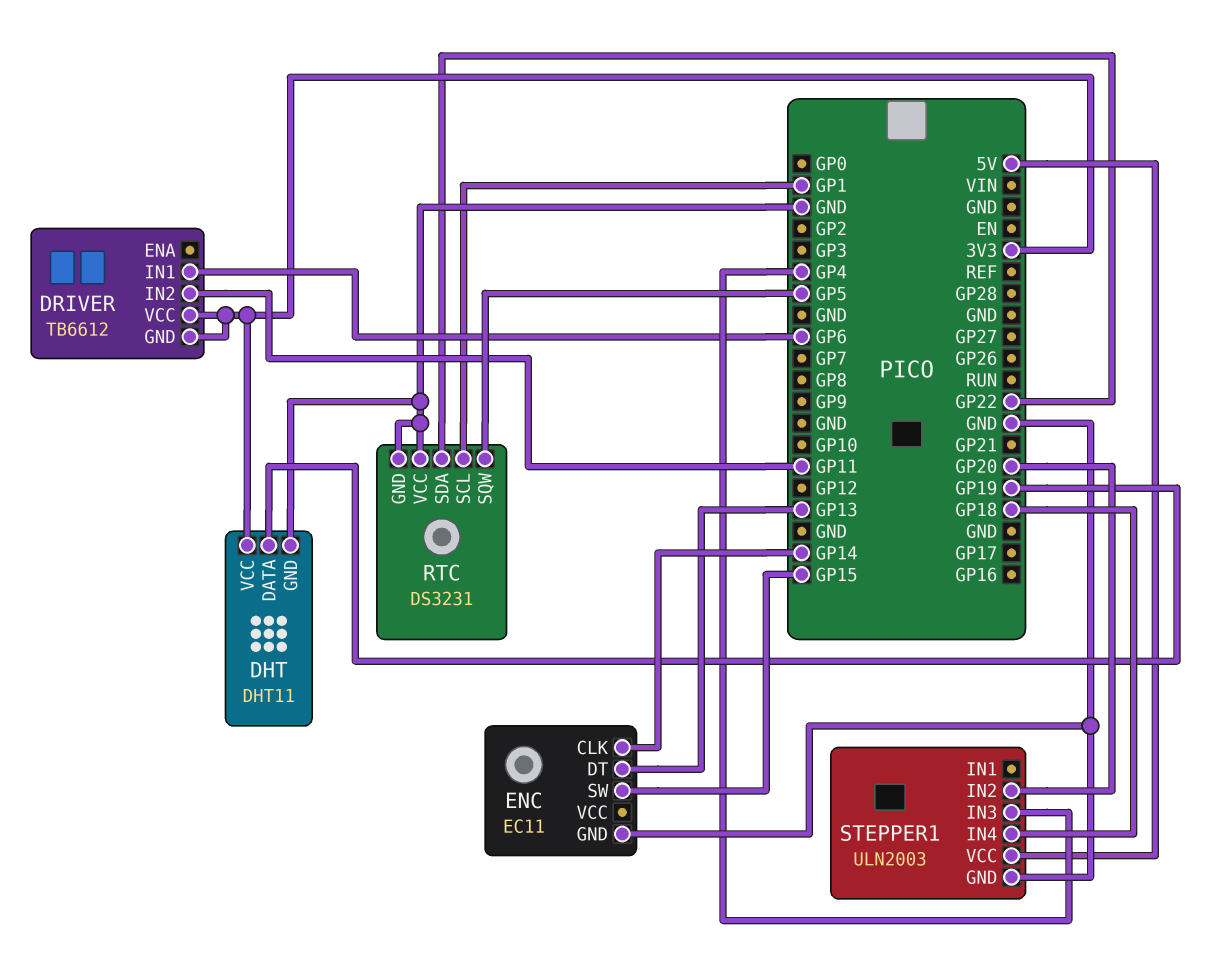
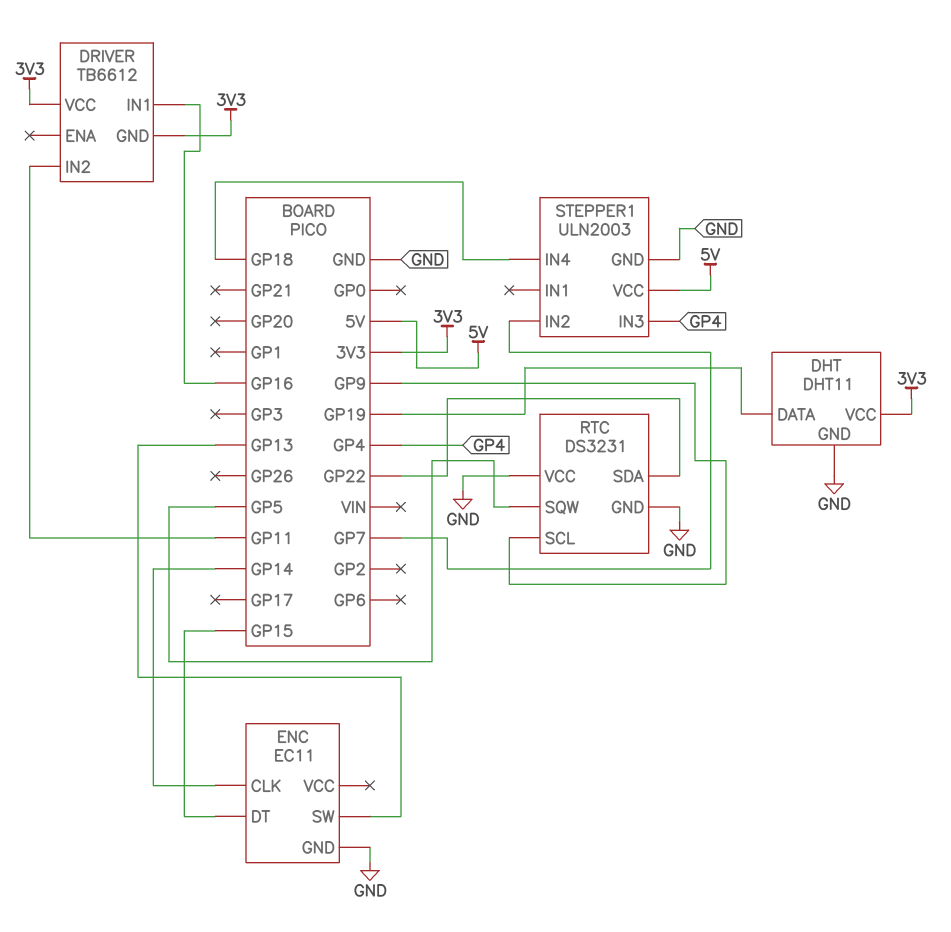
DRIVER pin IN1: GP6 -> GP16
ENC pin DT: GP13 -> GP15
ENC pin SW: GP15 -> GP13
RTC pin SCL: GP1 -> GP9
STEPPER1 pin IN2: GP20 -> GP7

